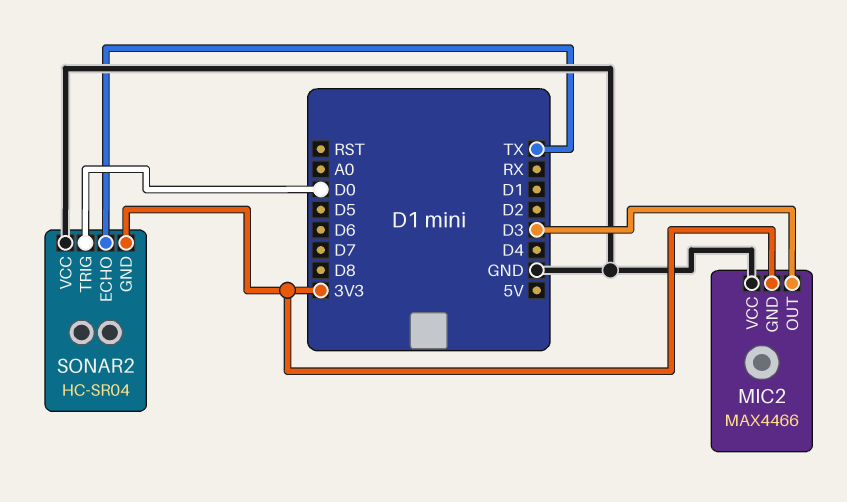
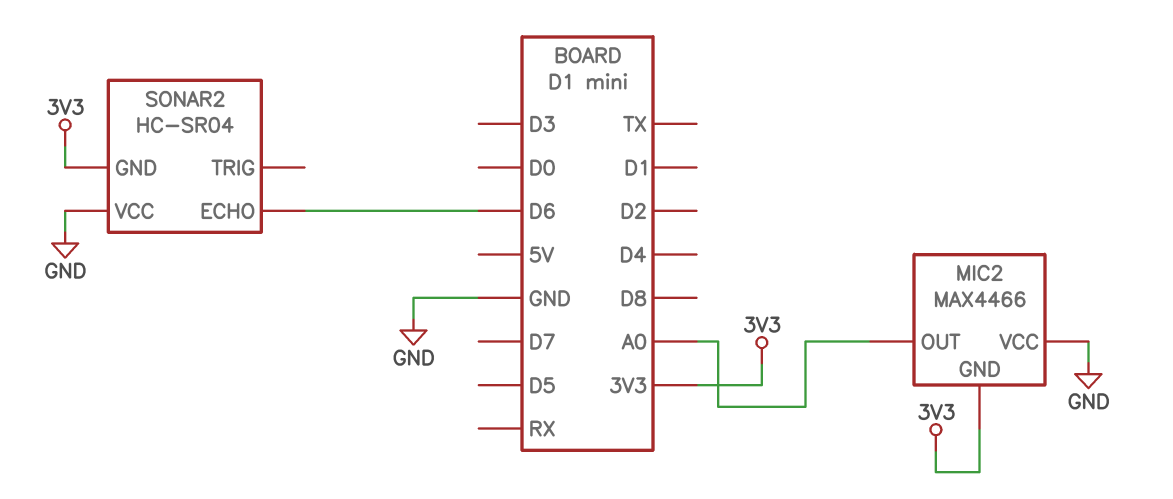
MIC2 pin OUT: D3 -> A0
SONAR2 pin ECHO: TX -> D6
SONAR2 pin TRIG: D0 -> none

